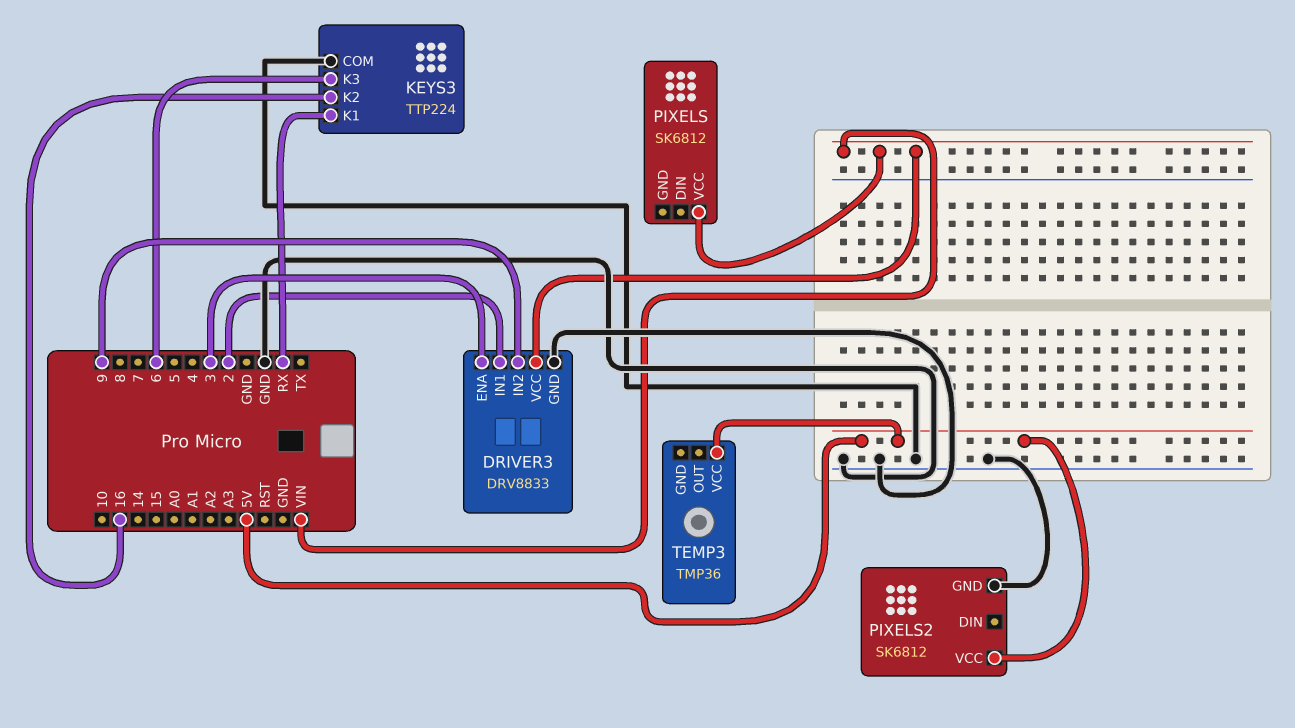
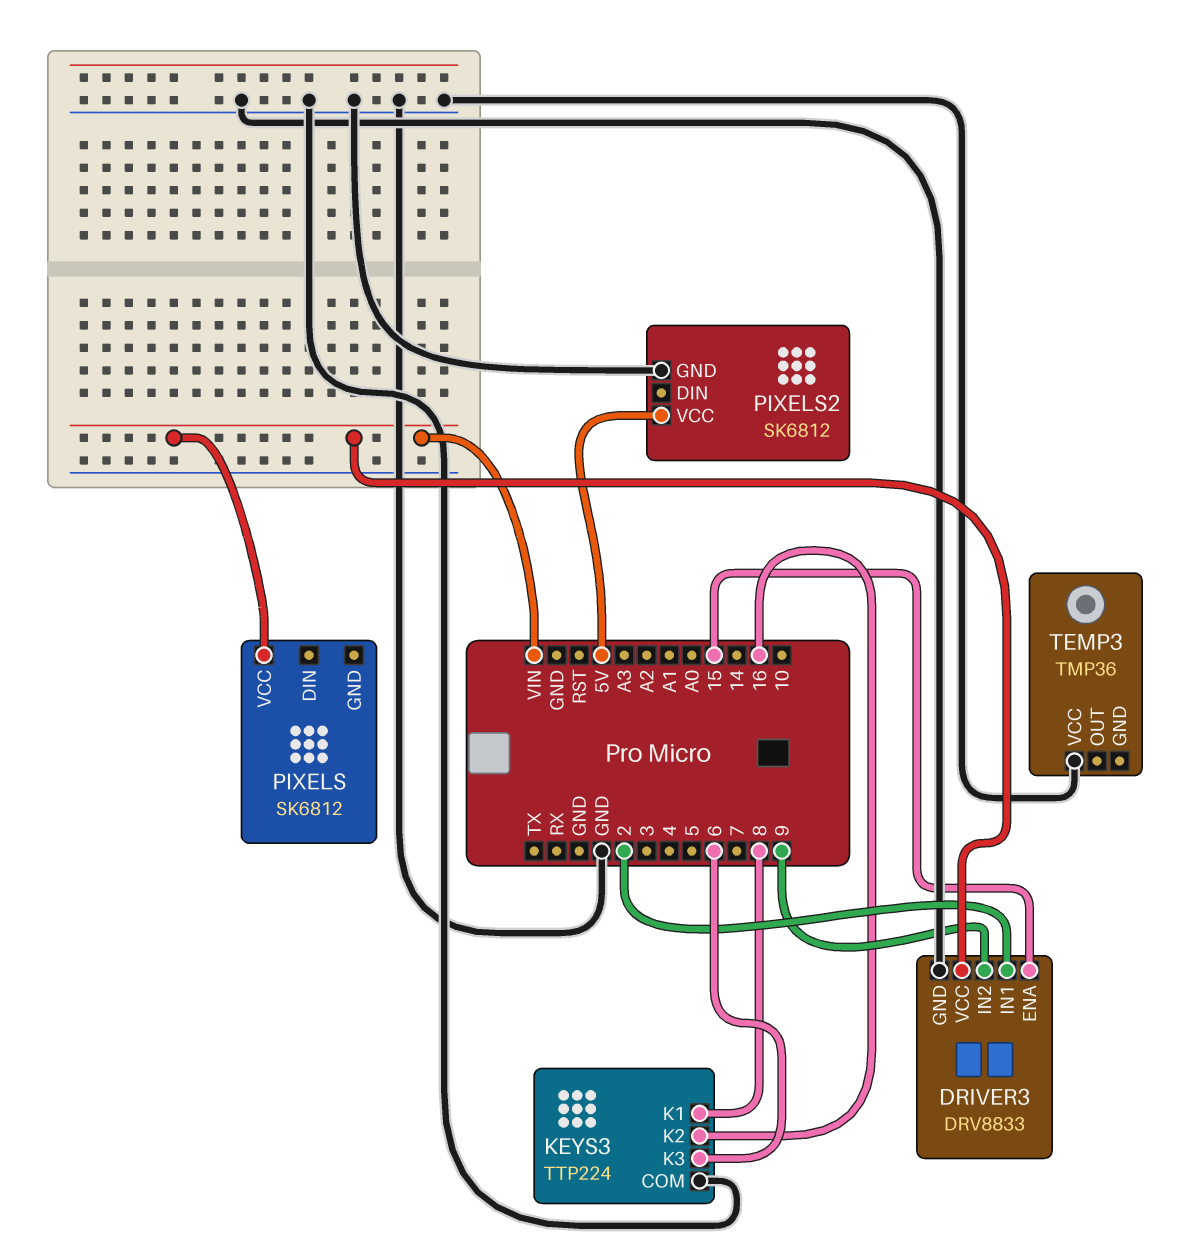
DRIVER3 pin ENA: 3 -> 15
KEYS3 pin K1: RX -> 8
TEMP3 pin VCC: 5V -> GND

